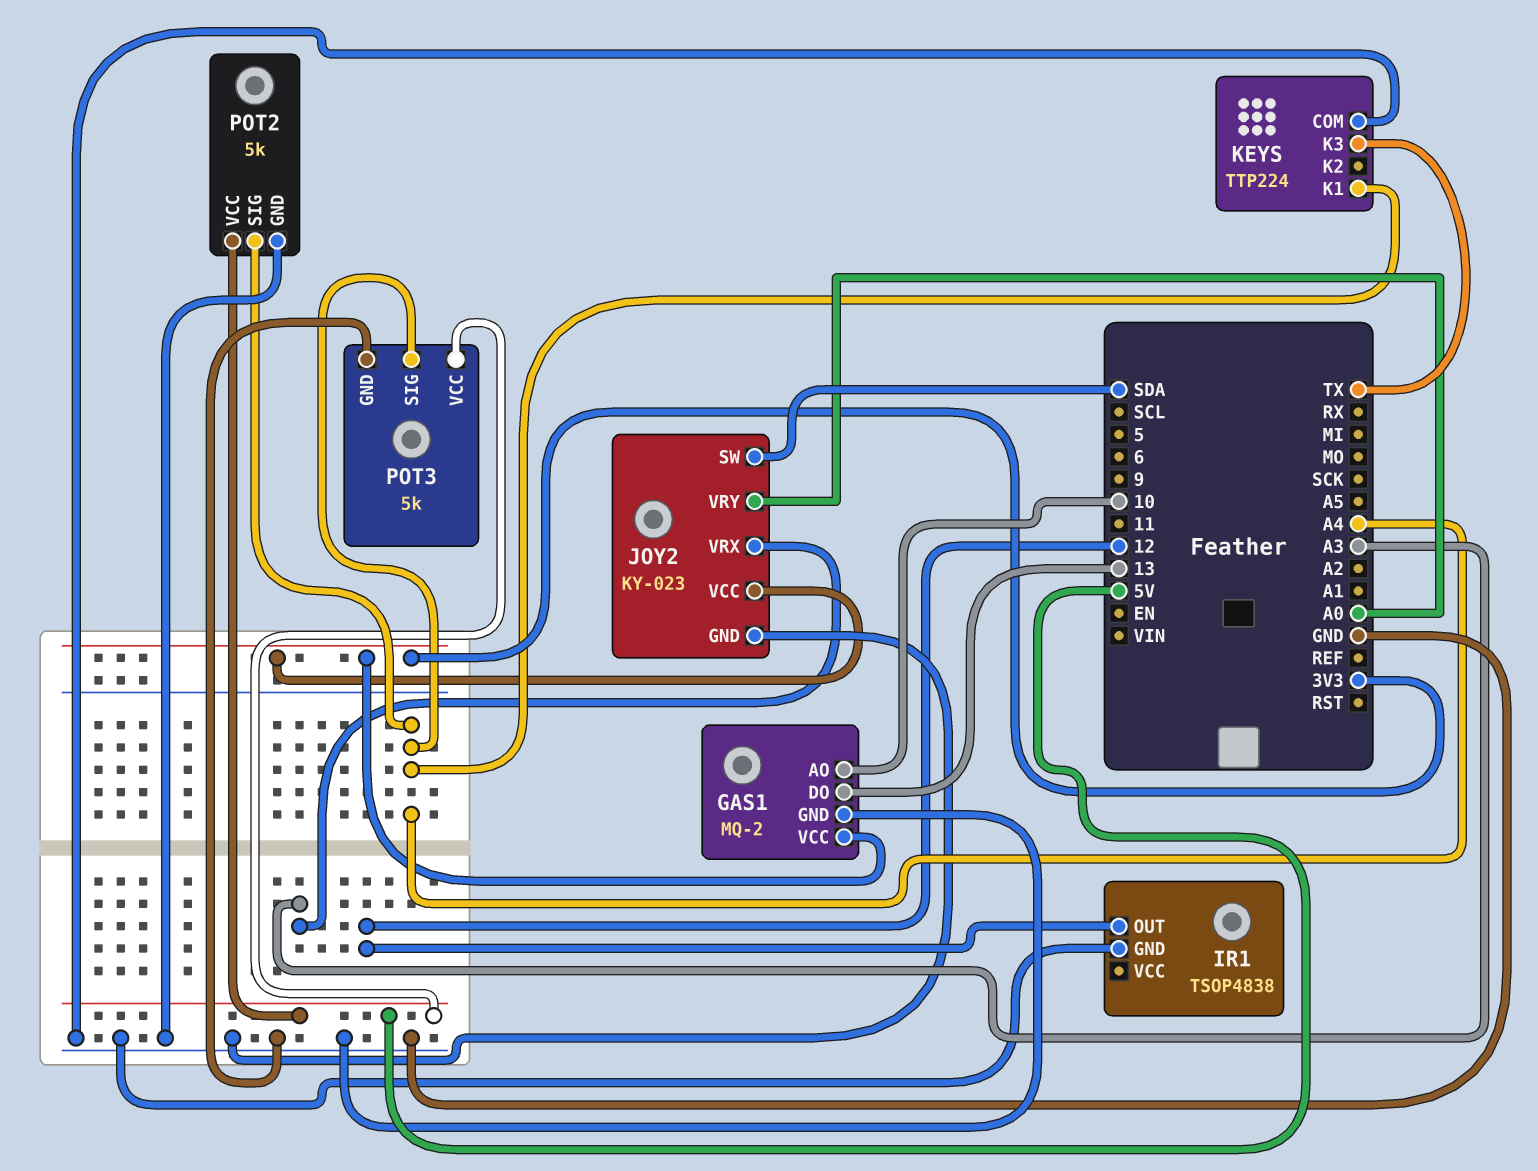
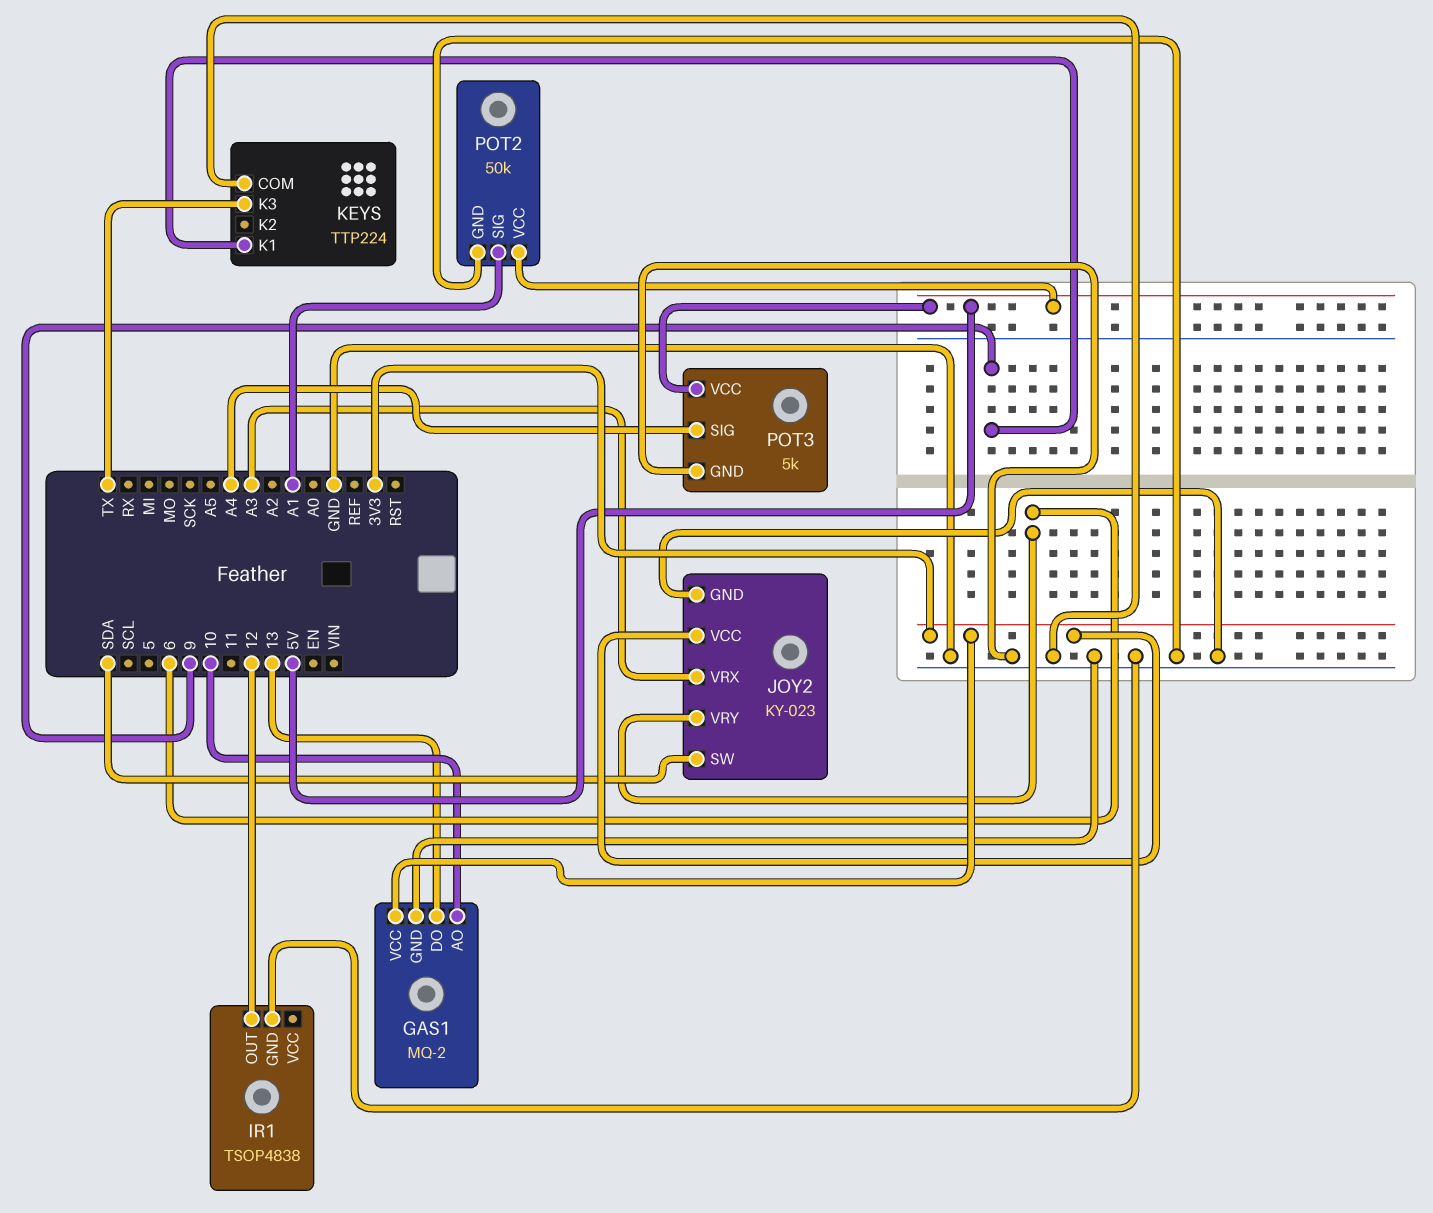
JOY2 pin VRY: A0 -> 6
KEYS pin K1: A4 -> 9
POT2: 5k -> 50k
POT2 pin SIG: A4 -> A1

